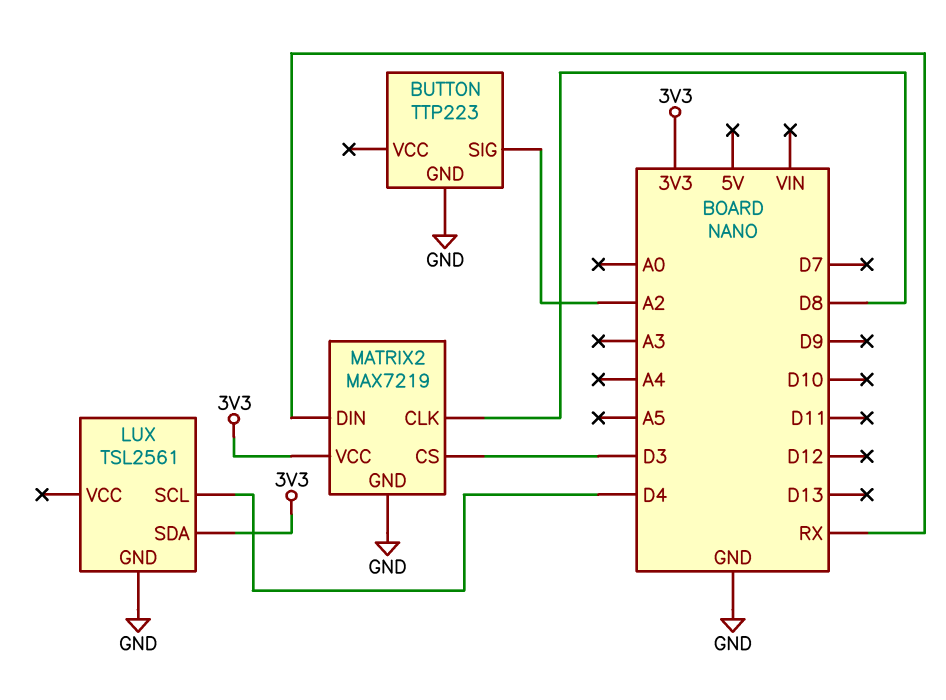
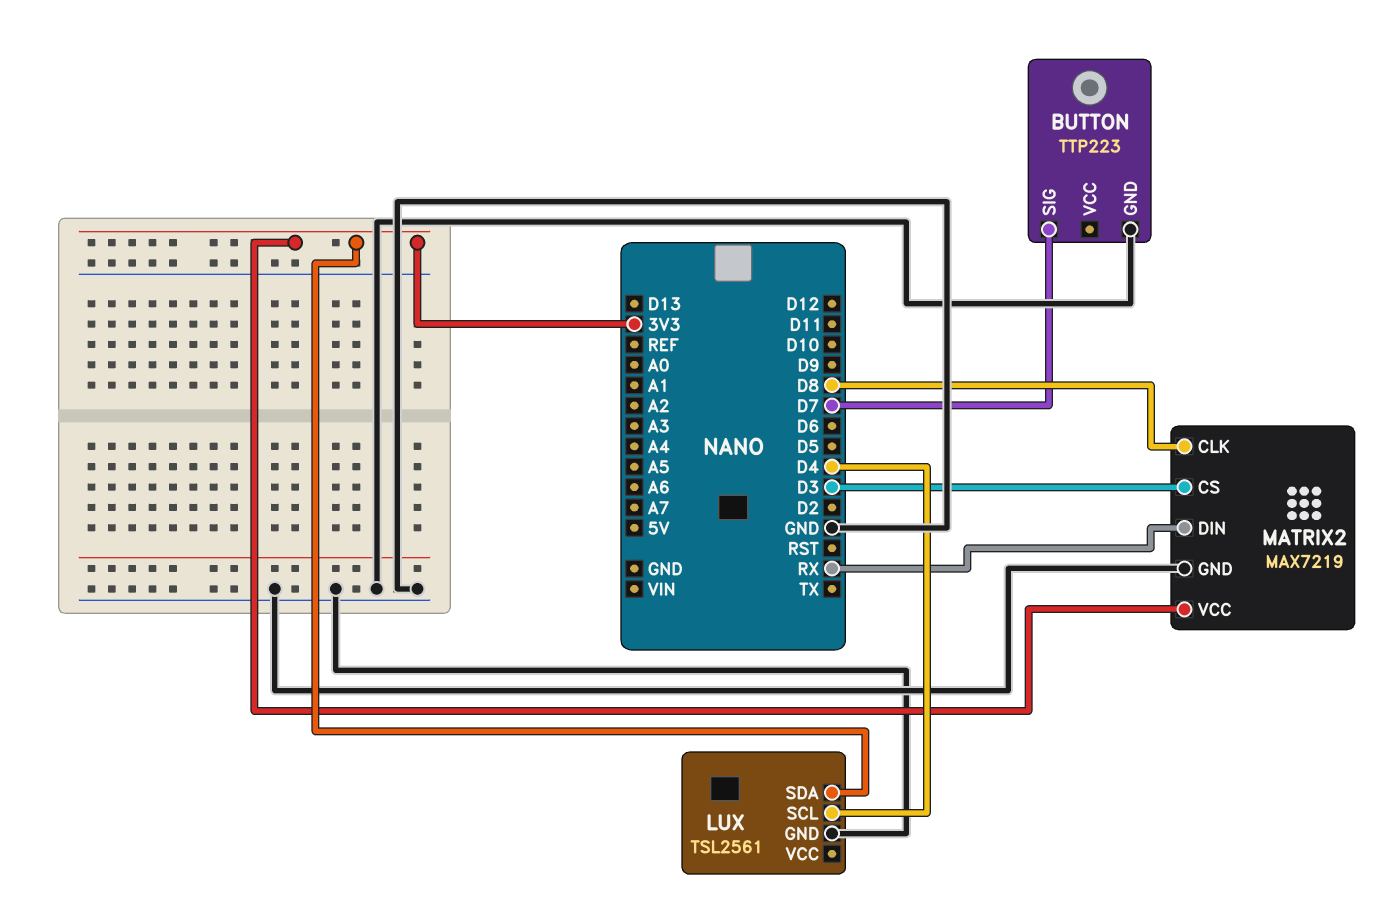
BUTTON pin SIG: A2 -> D7

